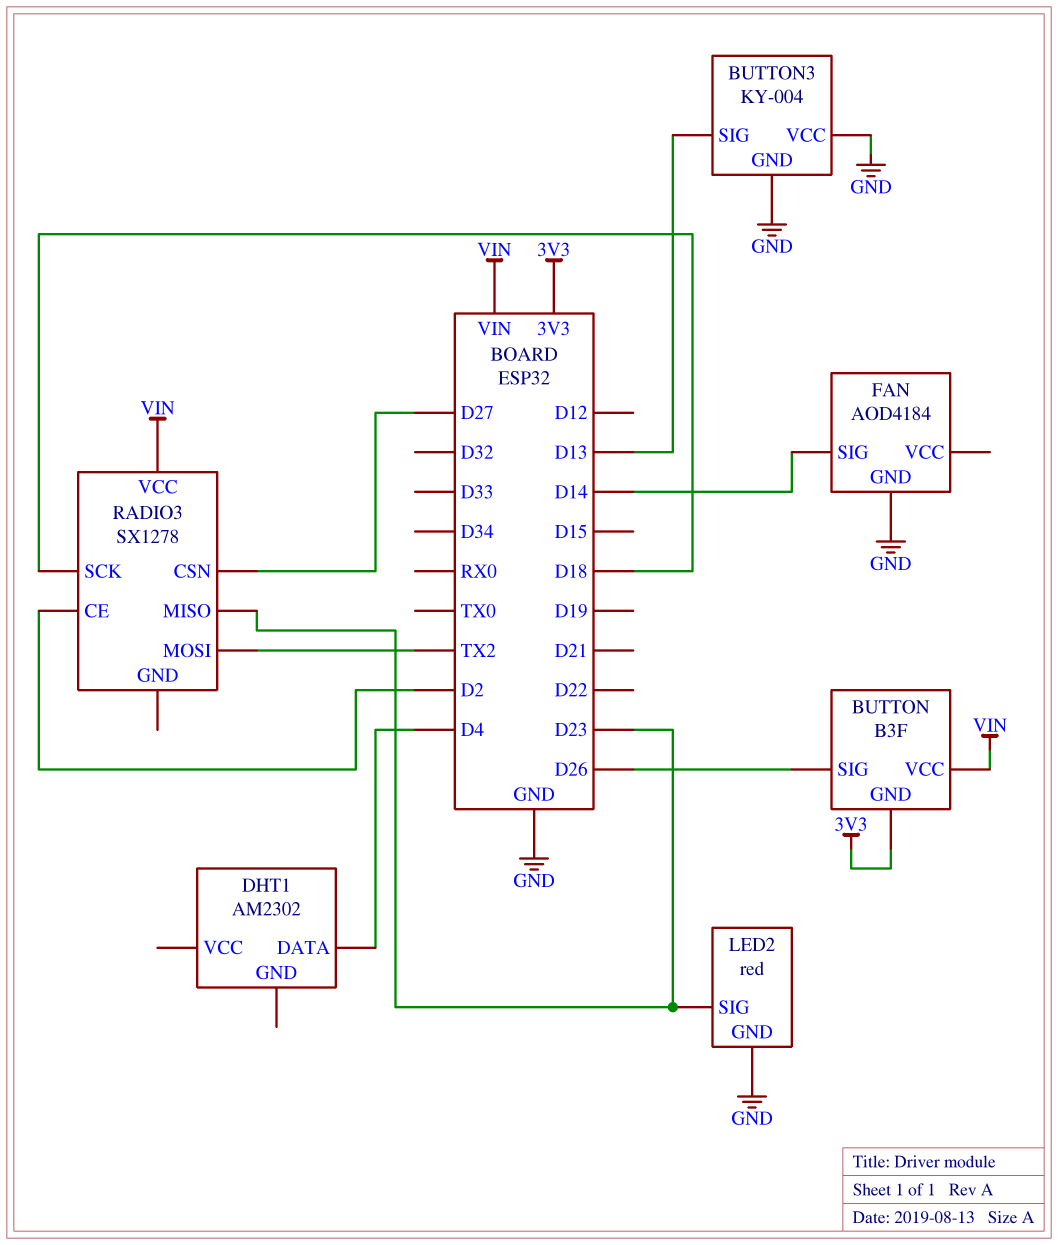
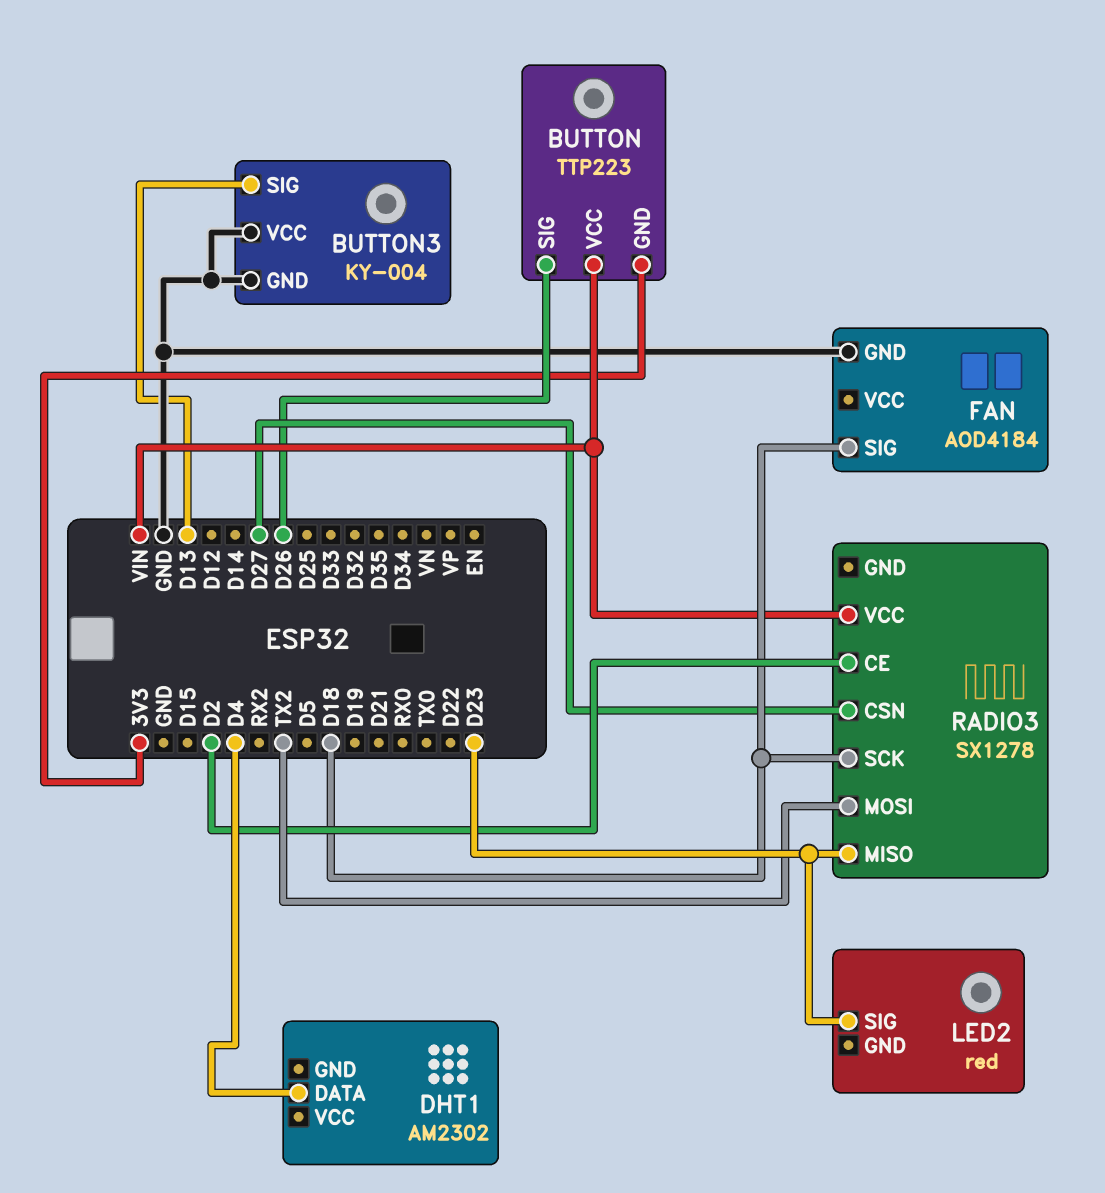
BUTTON: B3F -> TTP223
FAN pin SIG: D14 -> D18
LED2 pin GND: GND -> none

